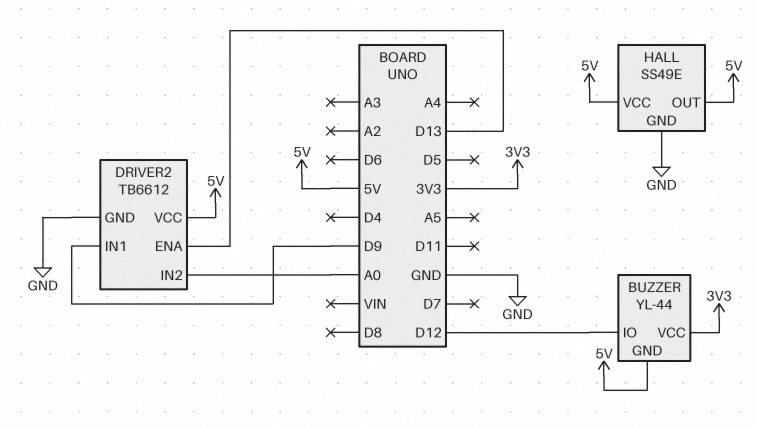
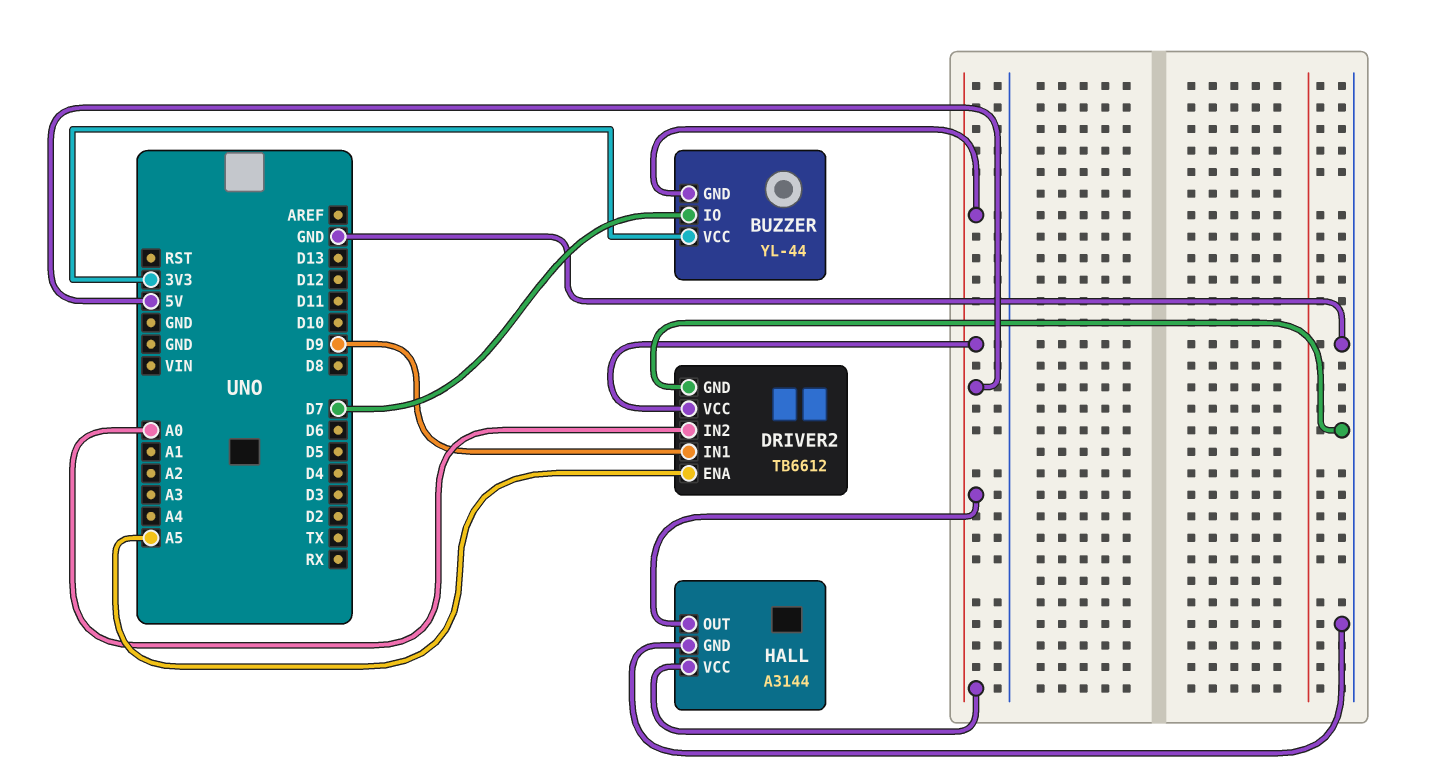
BUZZER pin IO: D12 -> D7
DRIVER2 pin ENA: D13 -> A5
HALL: SS49E -> A3144

